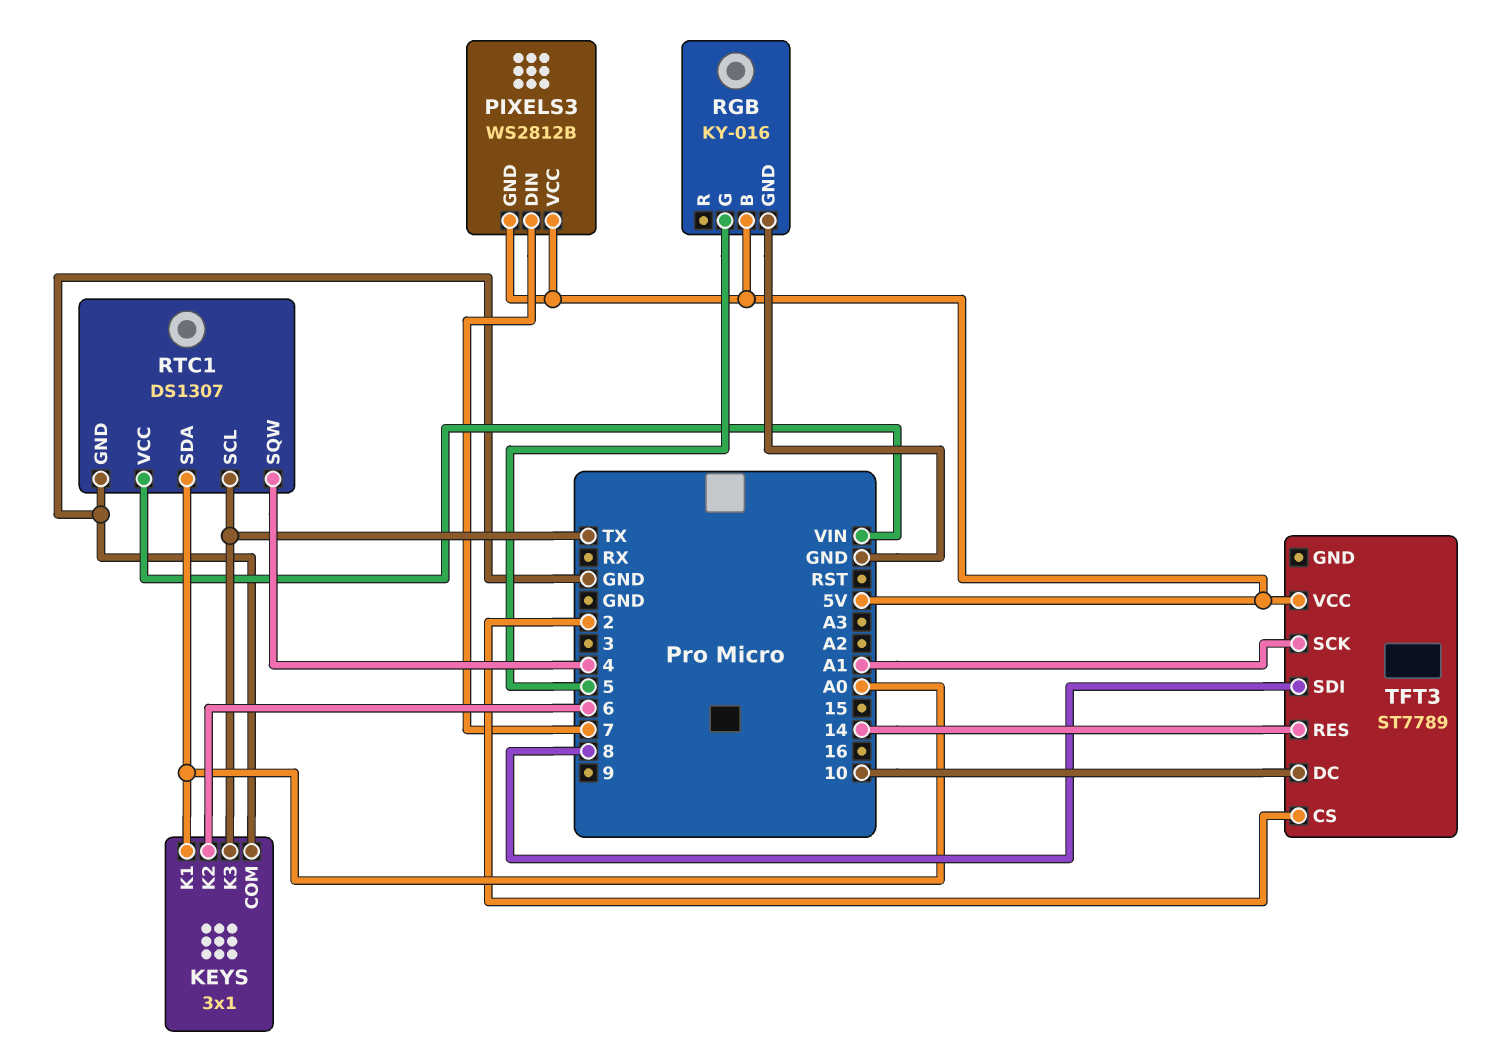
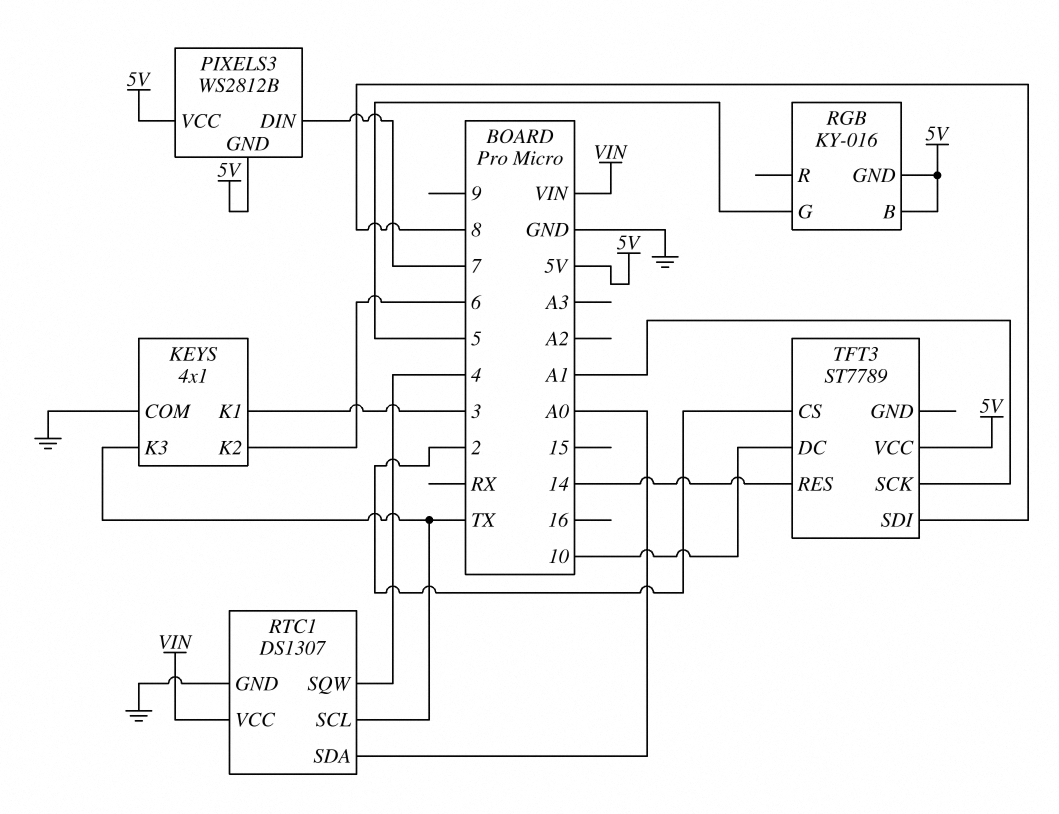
KEYS: 3x1 -> 4x1
KEYS pin K1: A0 -> 3
RGB pin GND: GND -> 5V

